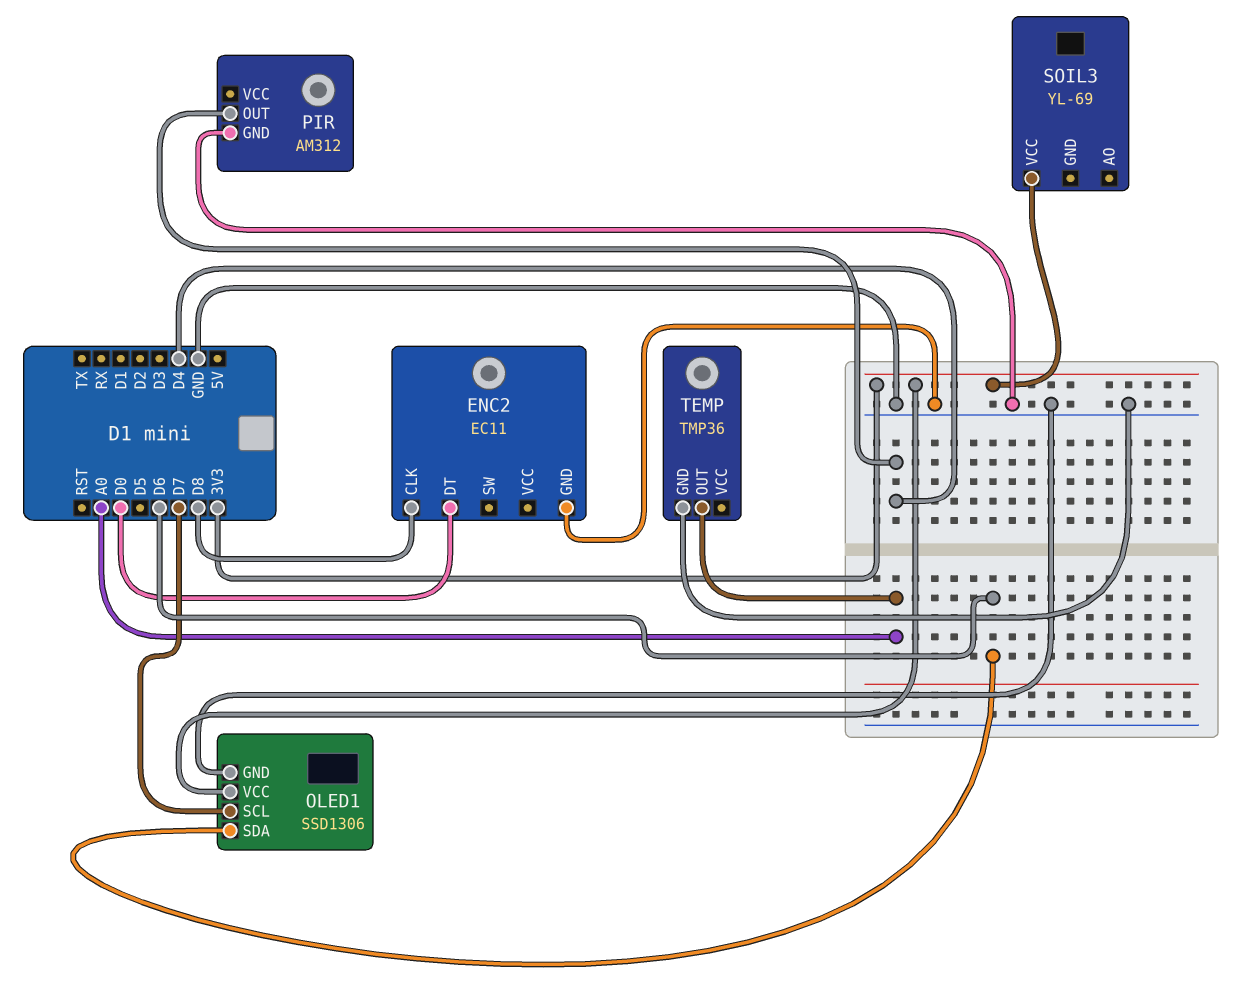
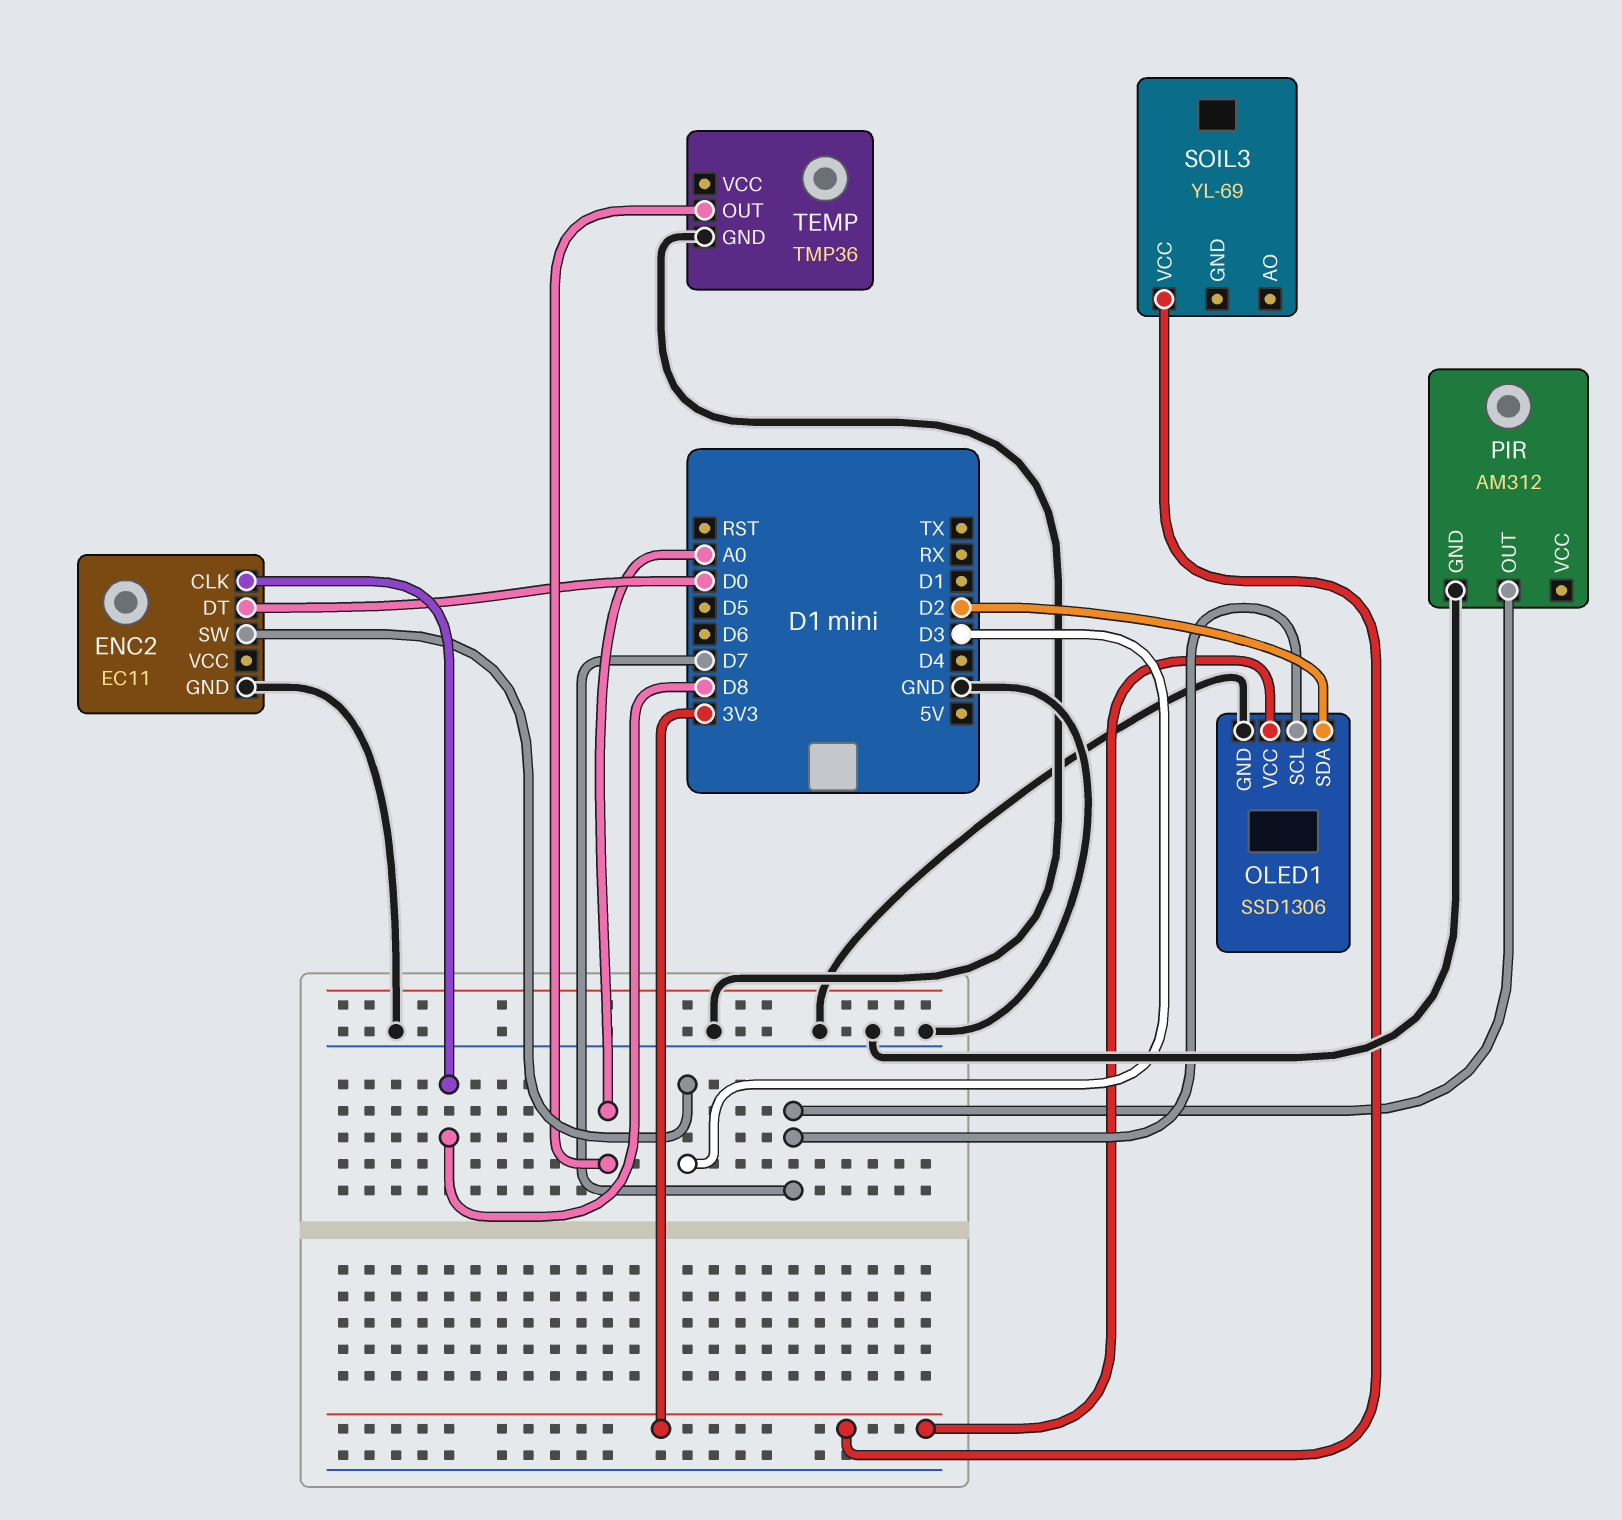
ENC2 pin SW: none -> D3
OLED1 pin SDA: D6 -> D2
PIR pin OUT: D4 -> D7

